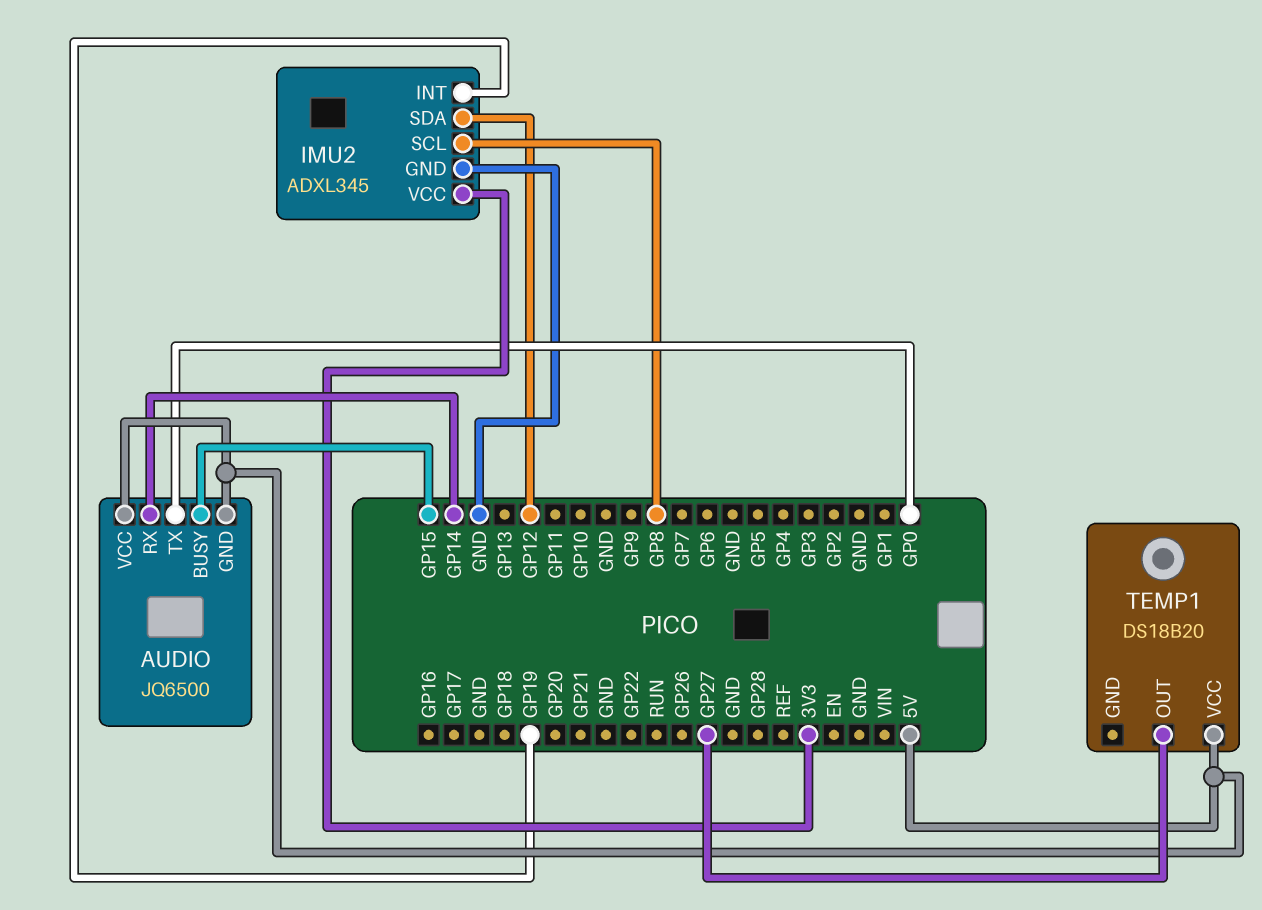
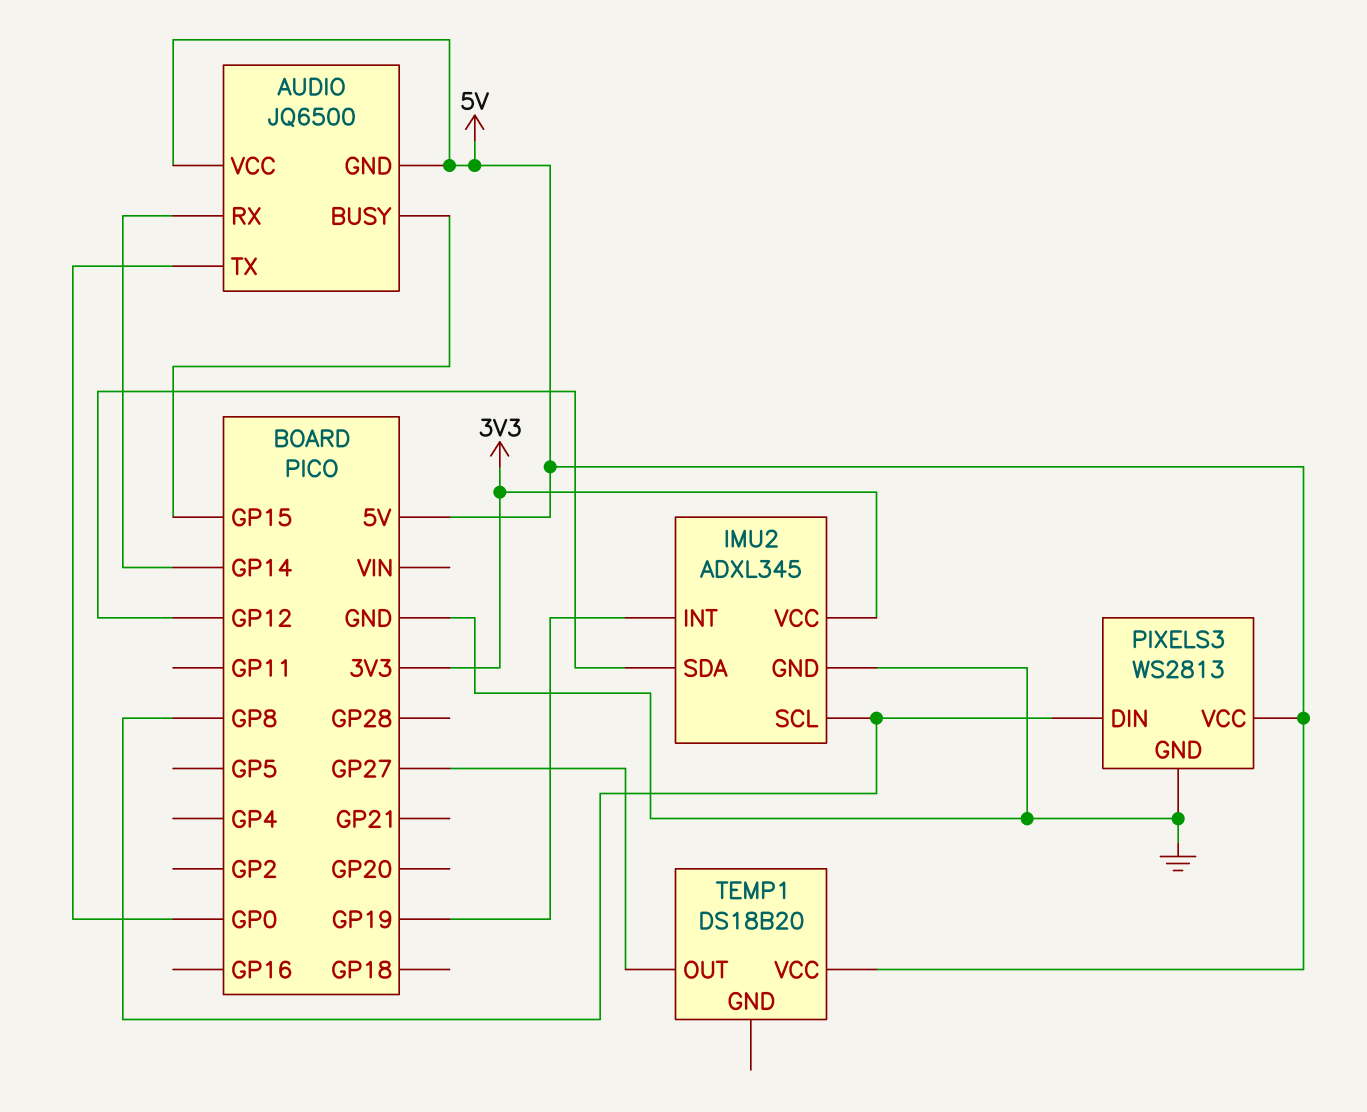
PIXELS3: none -> WS2813
PIXELS3 pin DIN: none -> GP8
PIXELS3 pin GND: none -> GND
PIXELS3 pin VCC: none -> 5V

